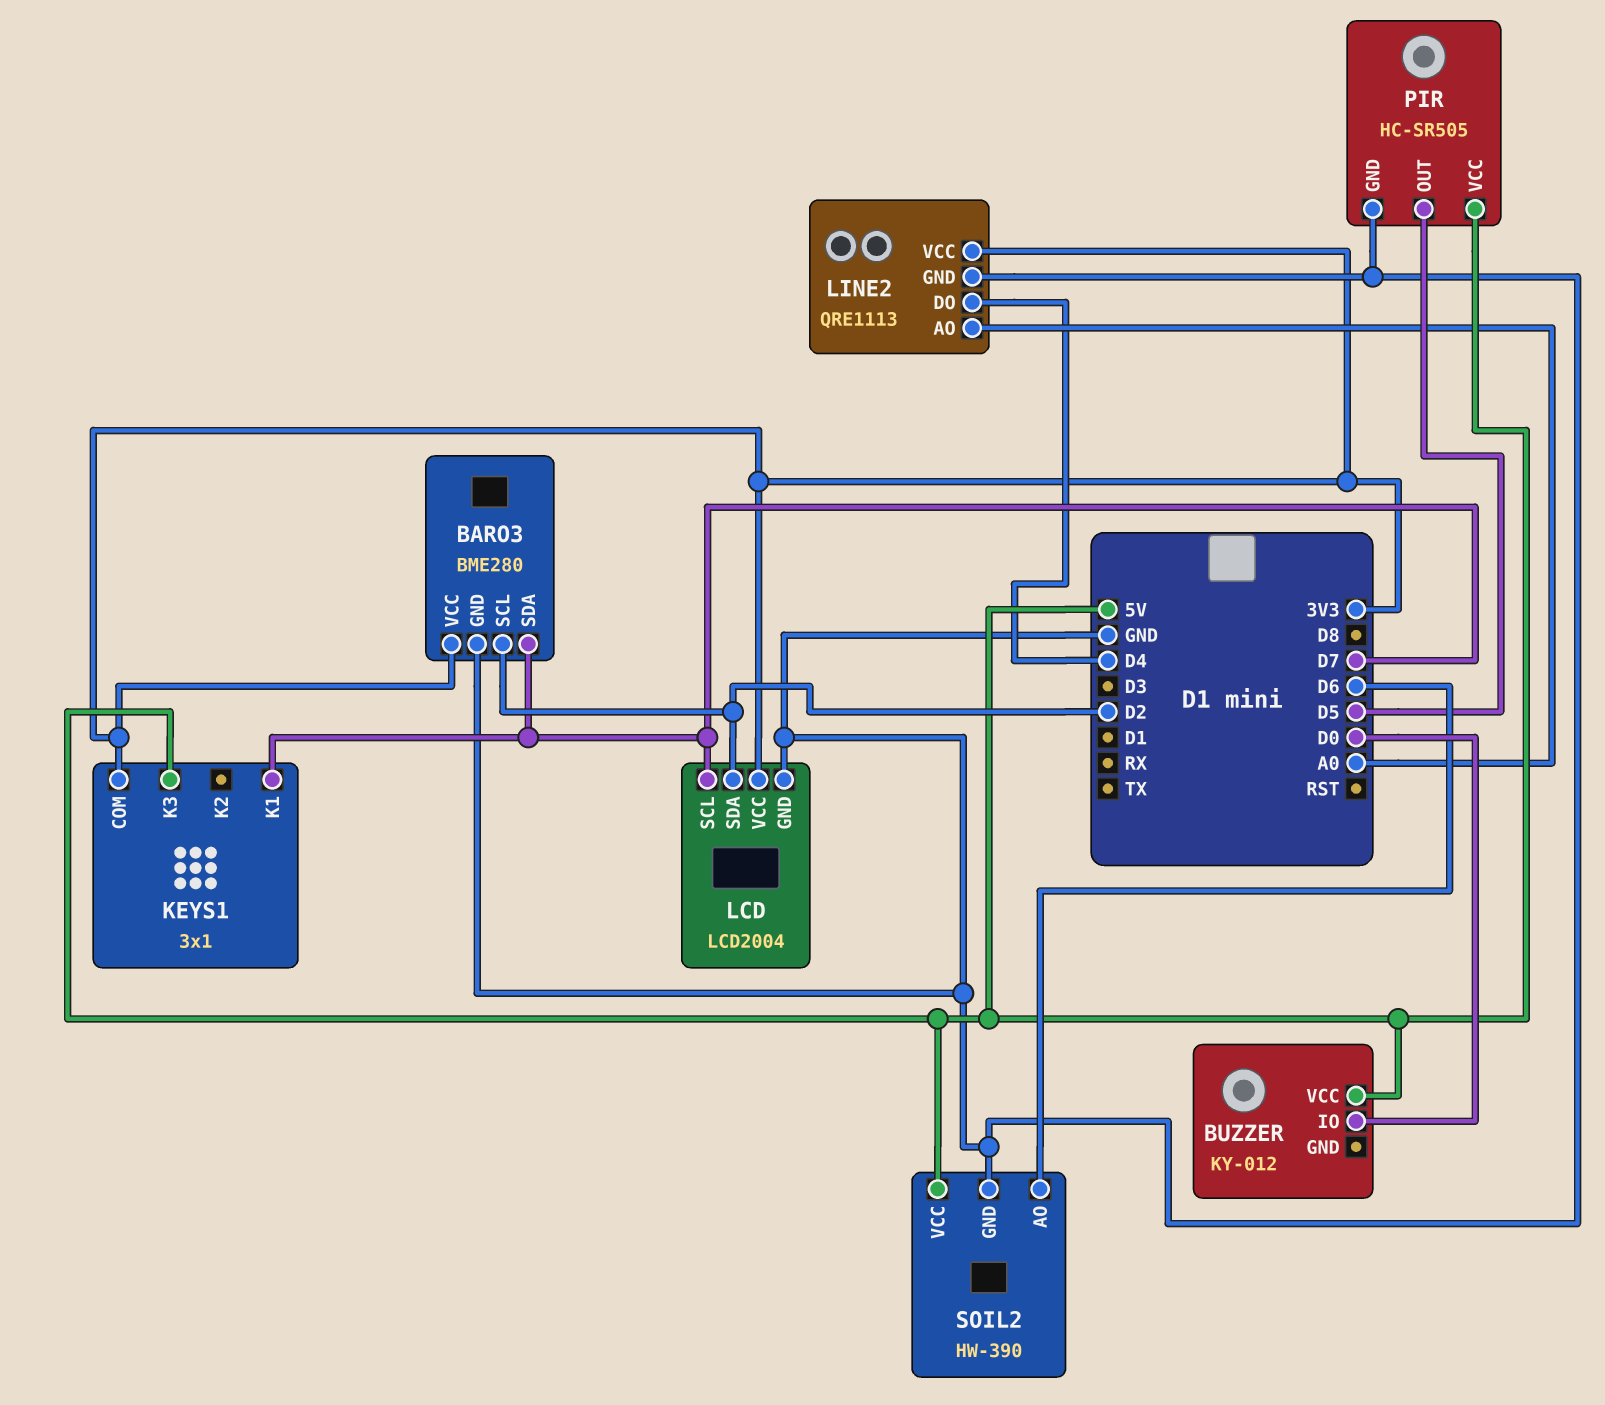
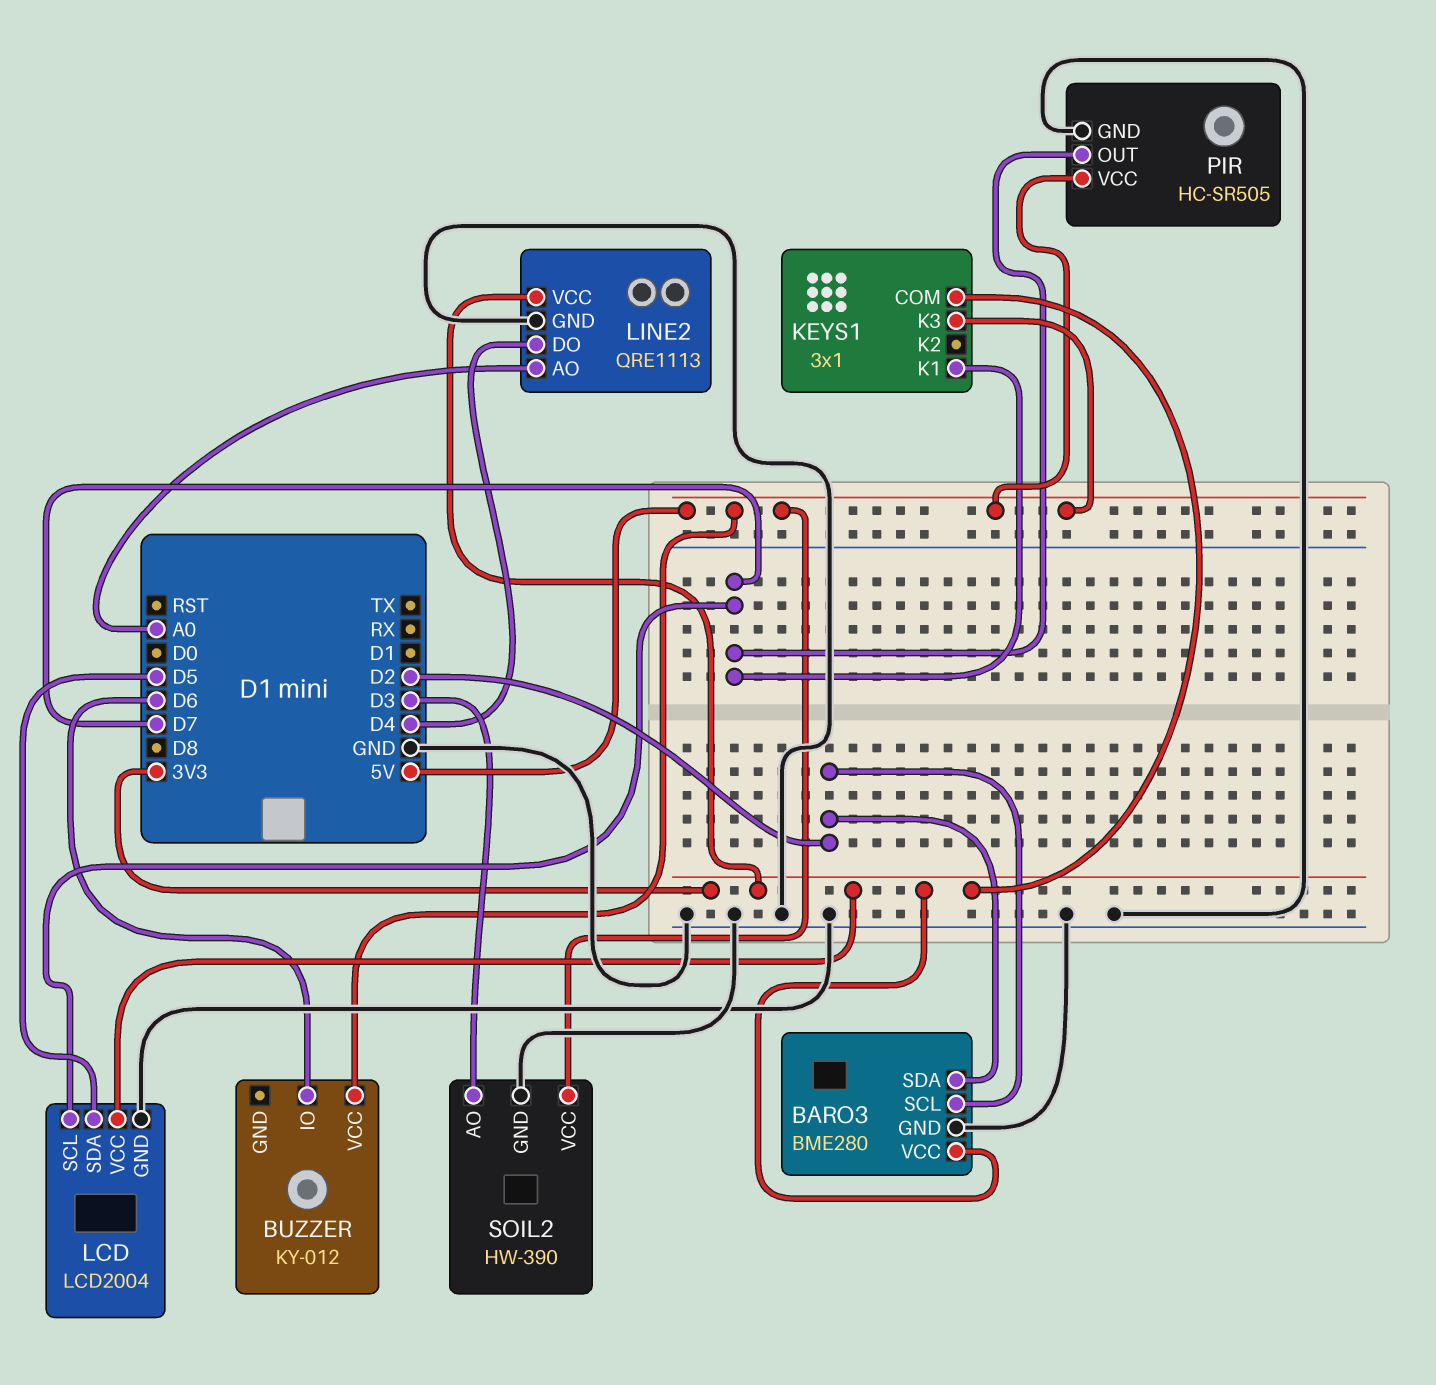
BARO3 pin SDA: D7 -> D2
BUZZER pin IO: D0 -> D6
LCD pin SDA: D2 -> D5
PIR pin OUT: D5 -> D7
SOIL2 pin AO: D6 -> D3

